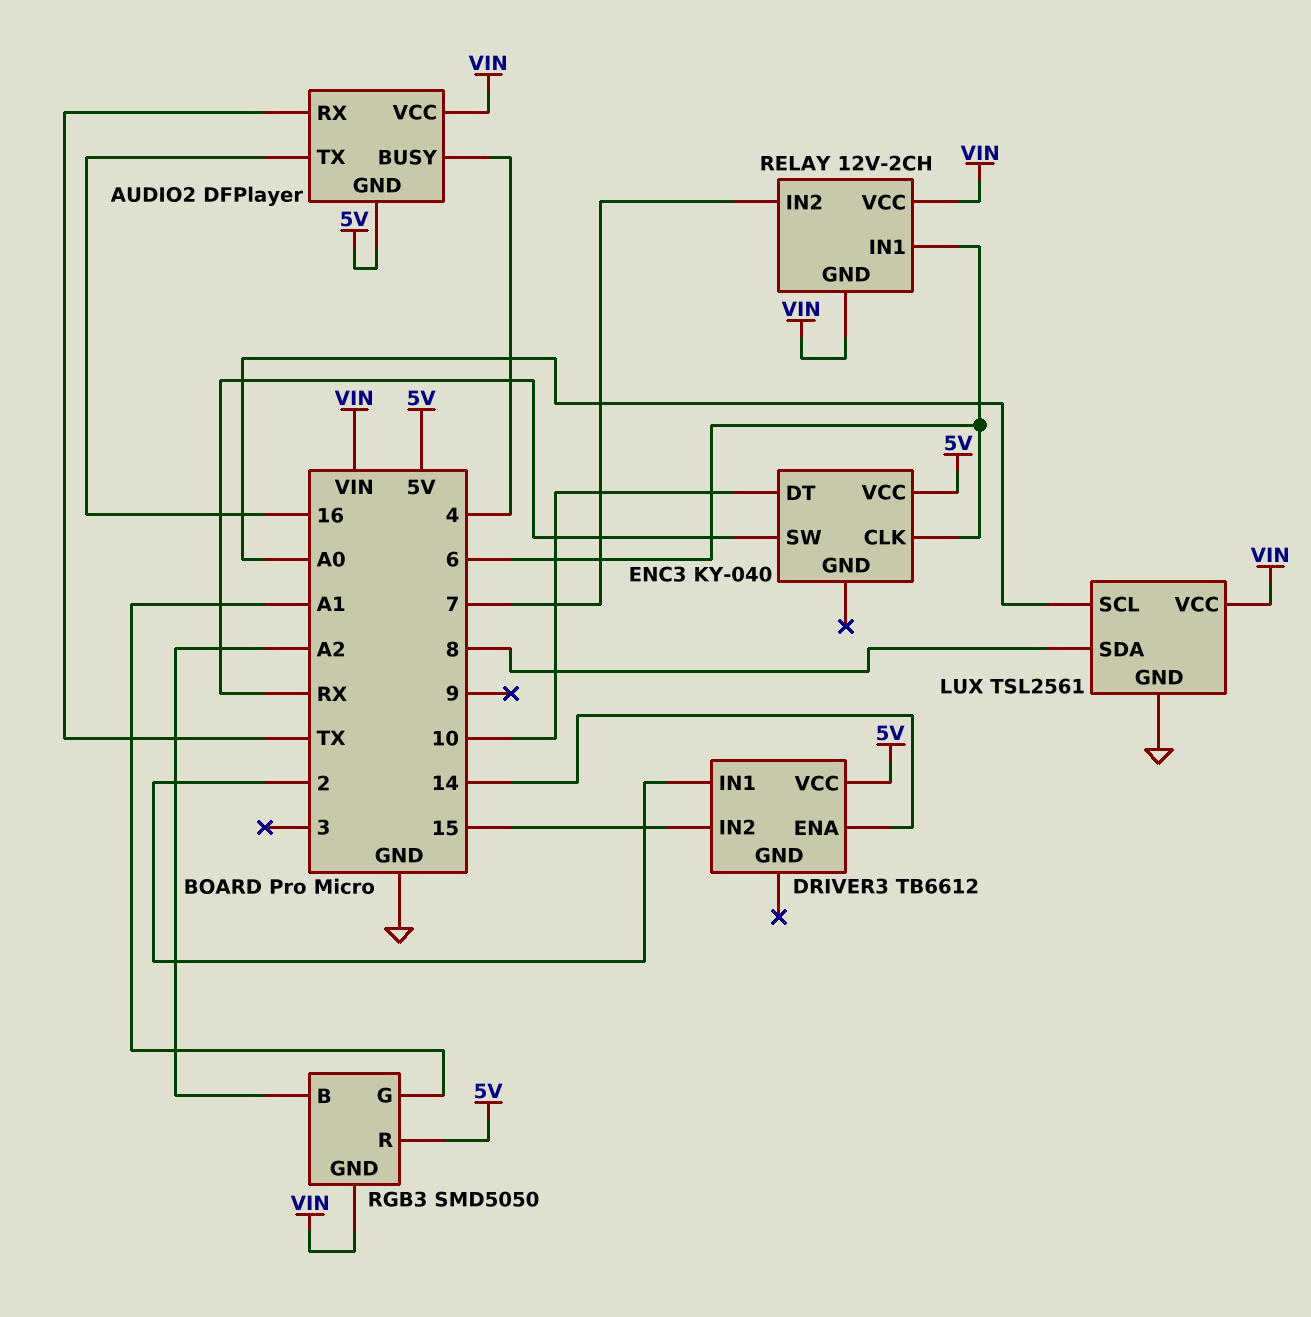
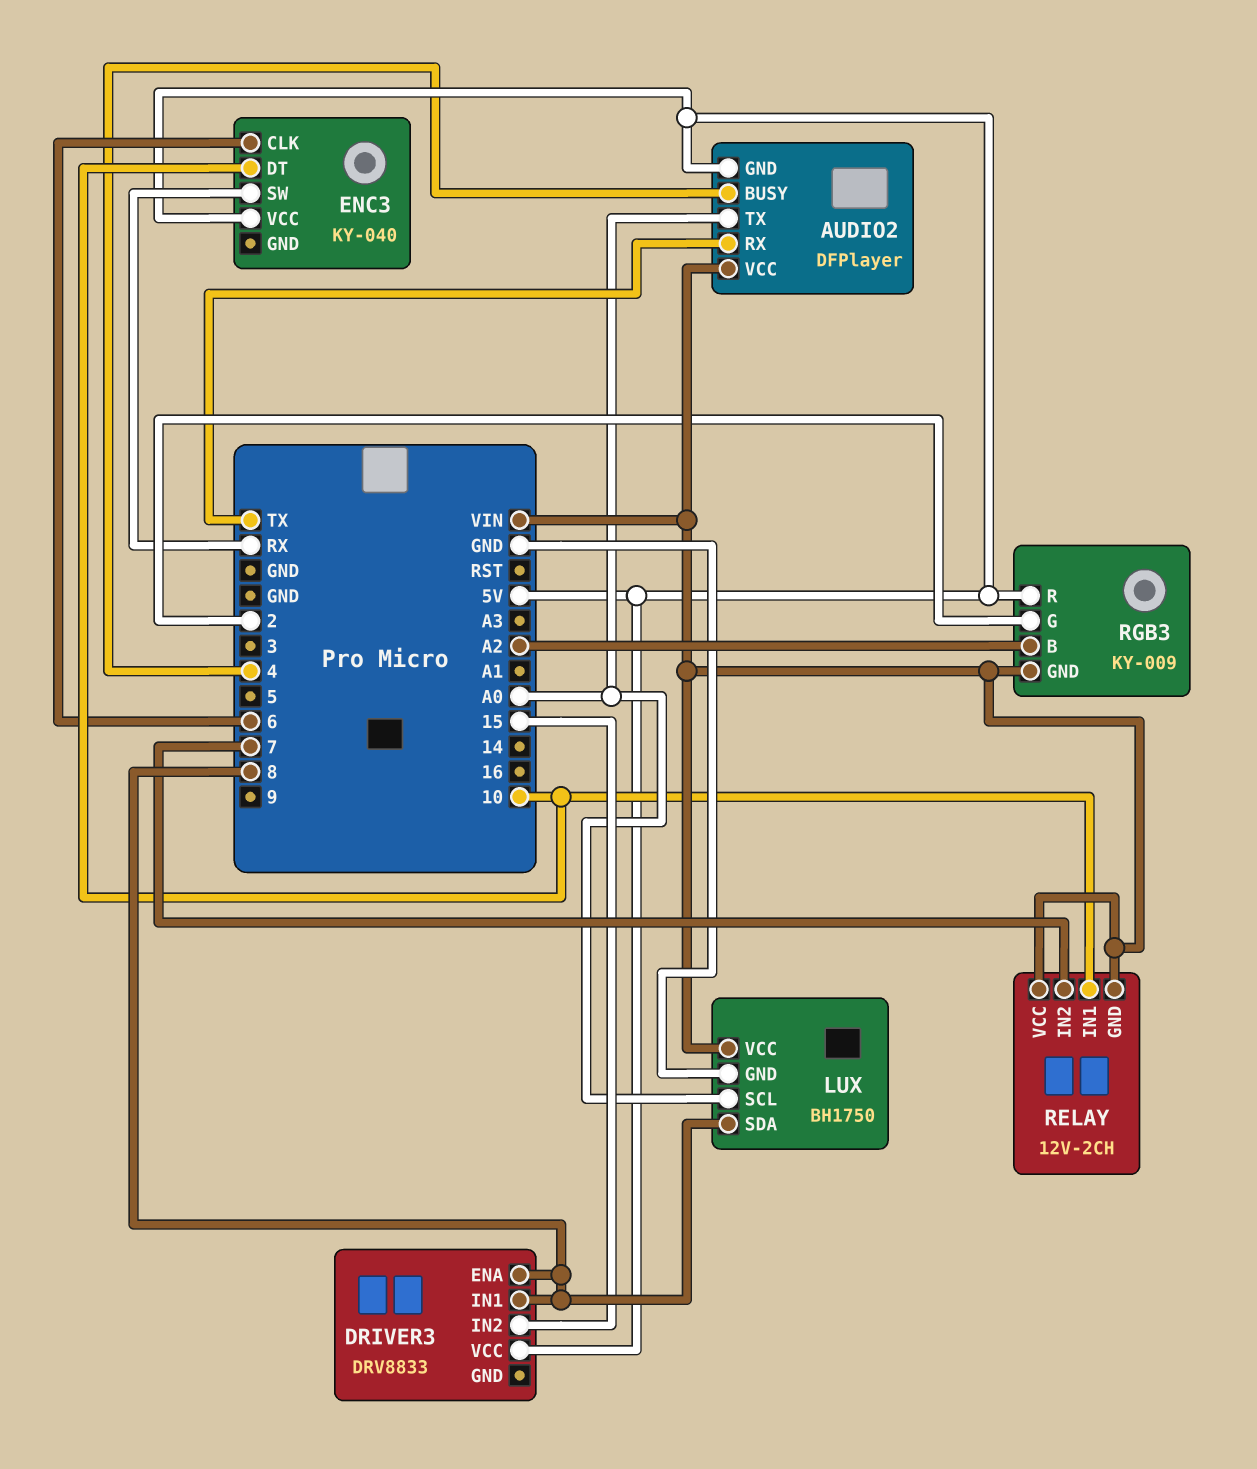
AUDIO2 pin TX: 16 -> A0
DRIVER3: TB6612 -> DRV8833
DRIVER3 pin ENA: 14 -> 8
DRIVER3 pin IN1: 2 -> 8
LUX: TSL2561 -> BH1750
RELAY pin IN1: 6 -> 10
RGB3: SMD5050 -> KY-009
RGB3 pin G: A1 -> 2

